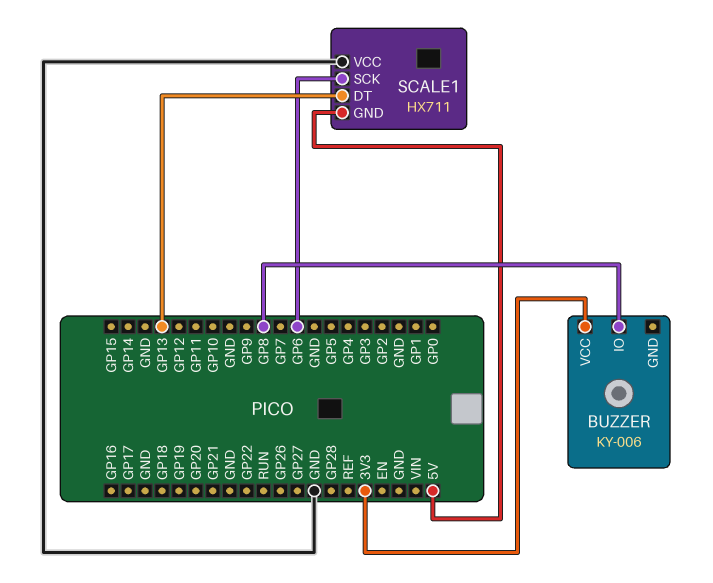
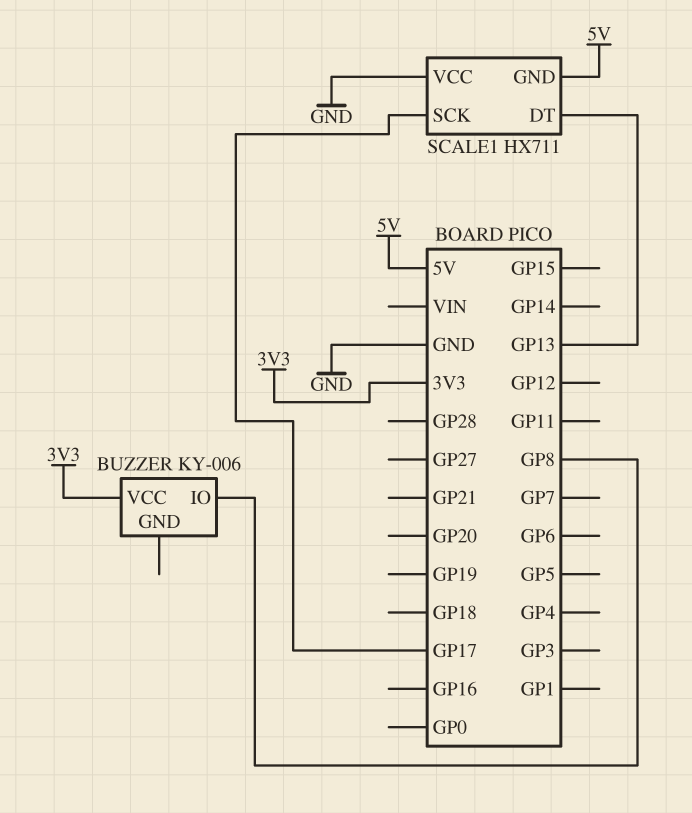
SCALE1 pin SCK: GP6 -> GP17

